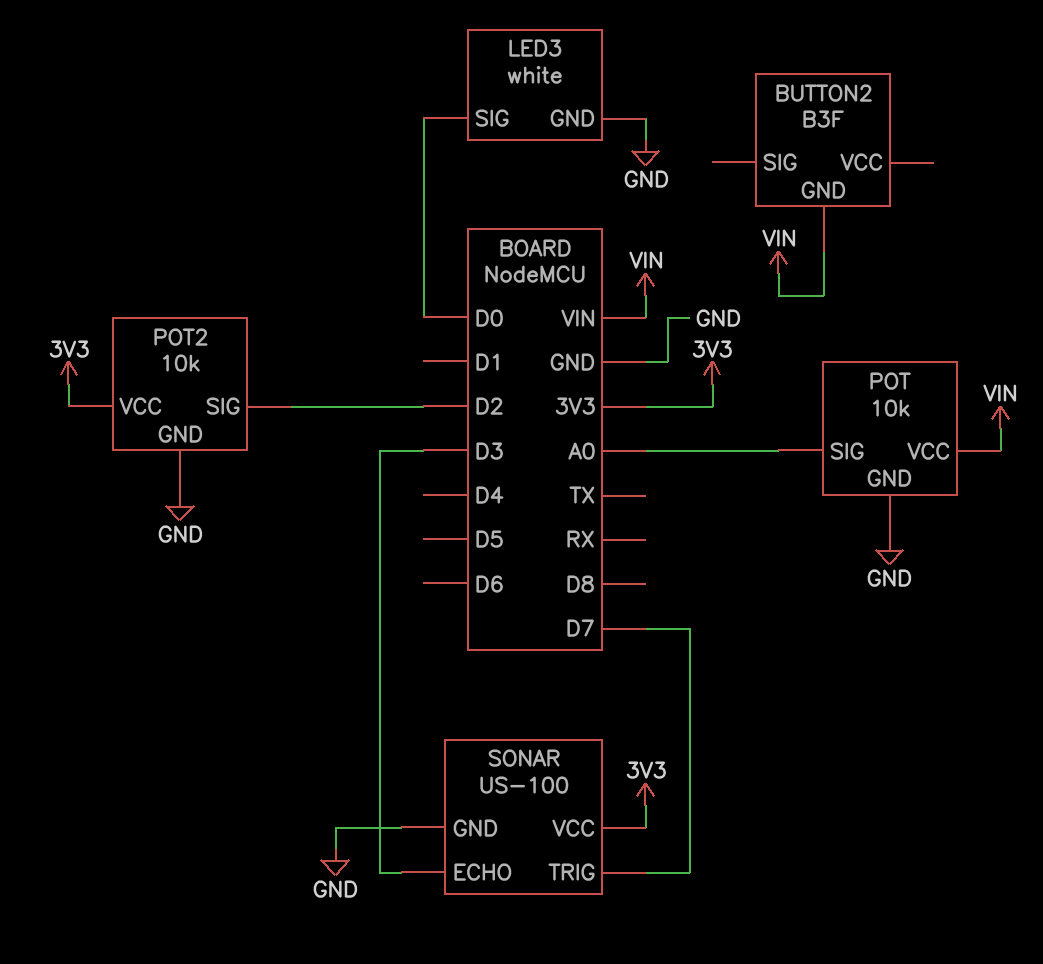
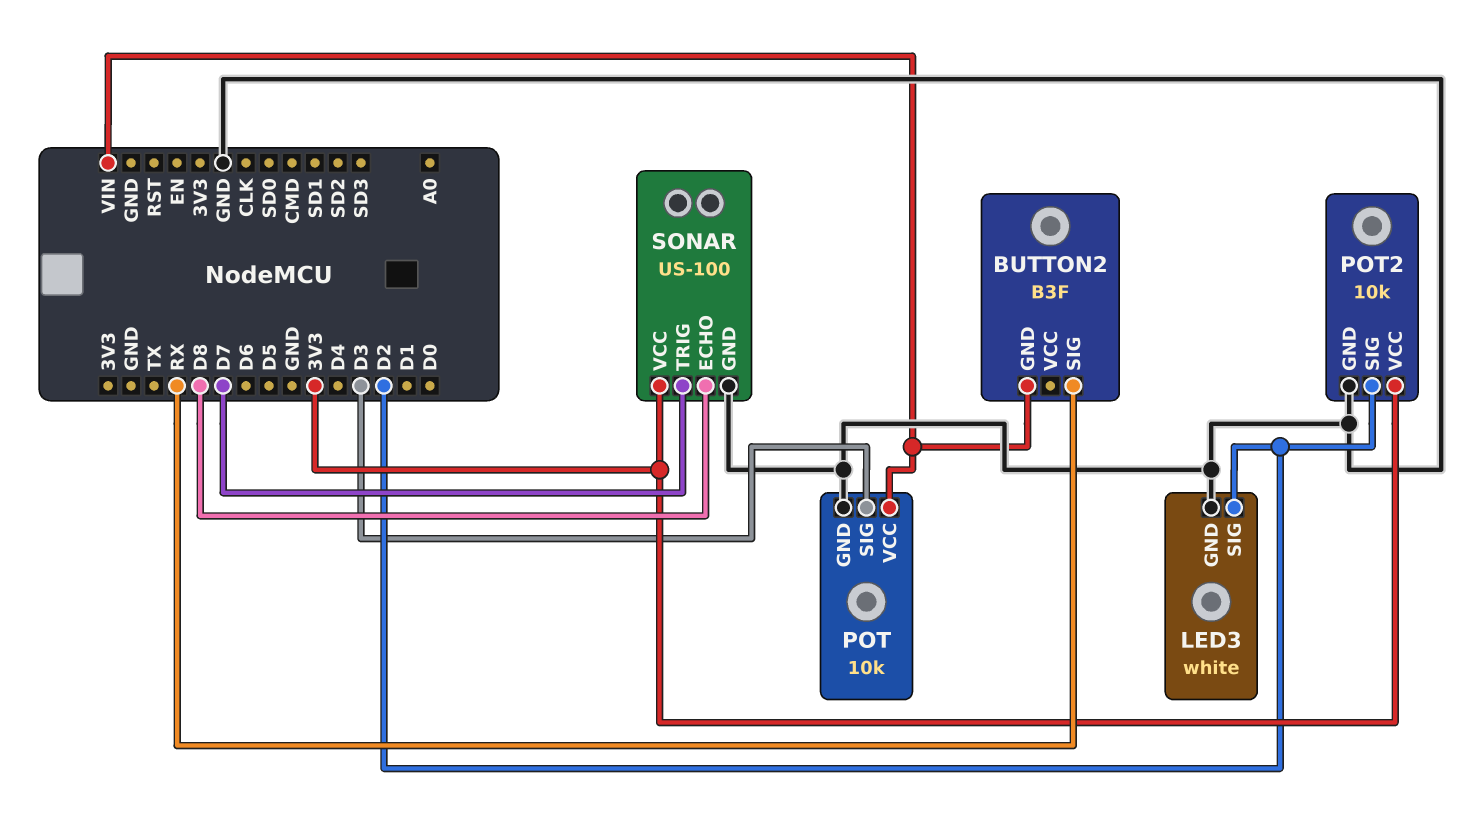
BUTTON2 pin SIG: none -> RX
LED3 pin SIG: D0 -> D2
POT pin SIG: A0 -> D3
SONAR pin ECHO: D3 -> D8

